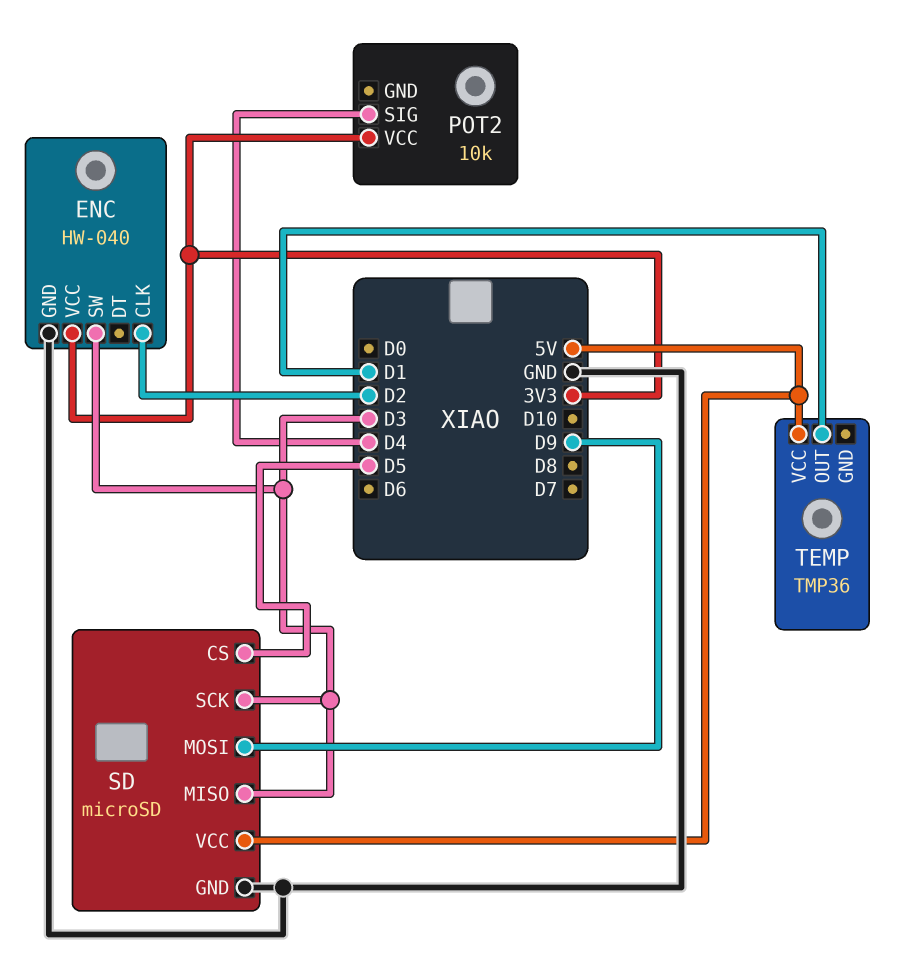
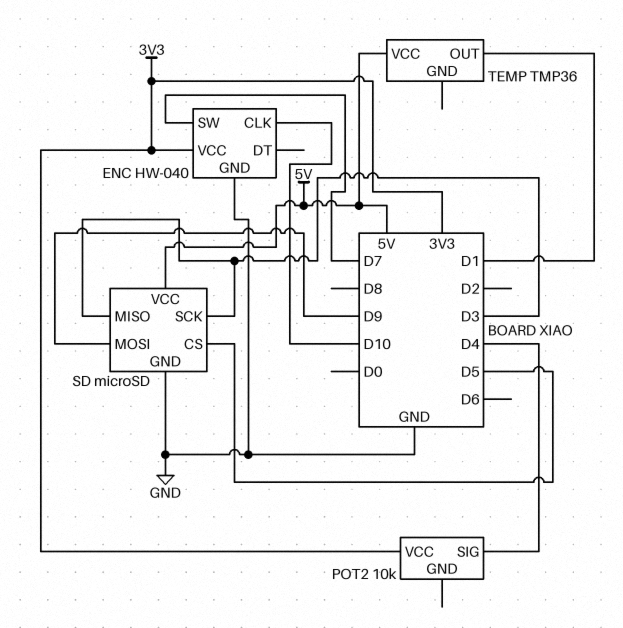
ENC pin CLK: D2 -> D10
ENC pin SW: D3 -> D7

